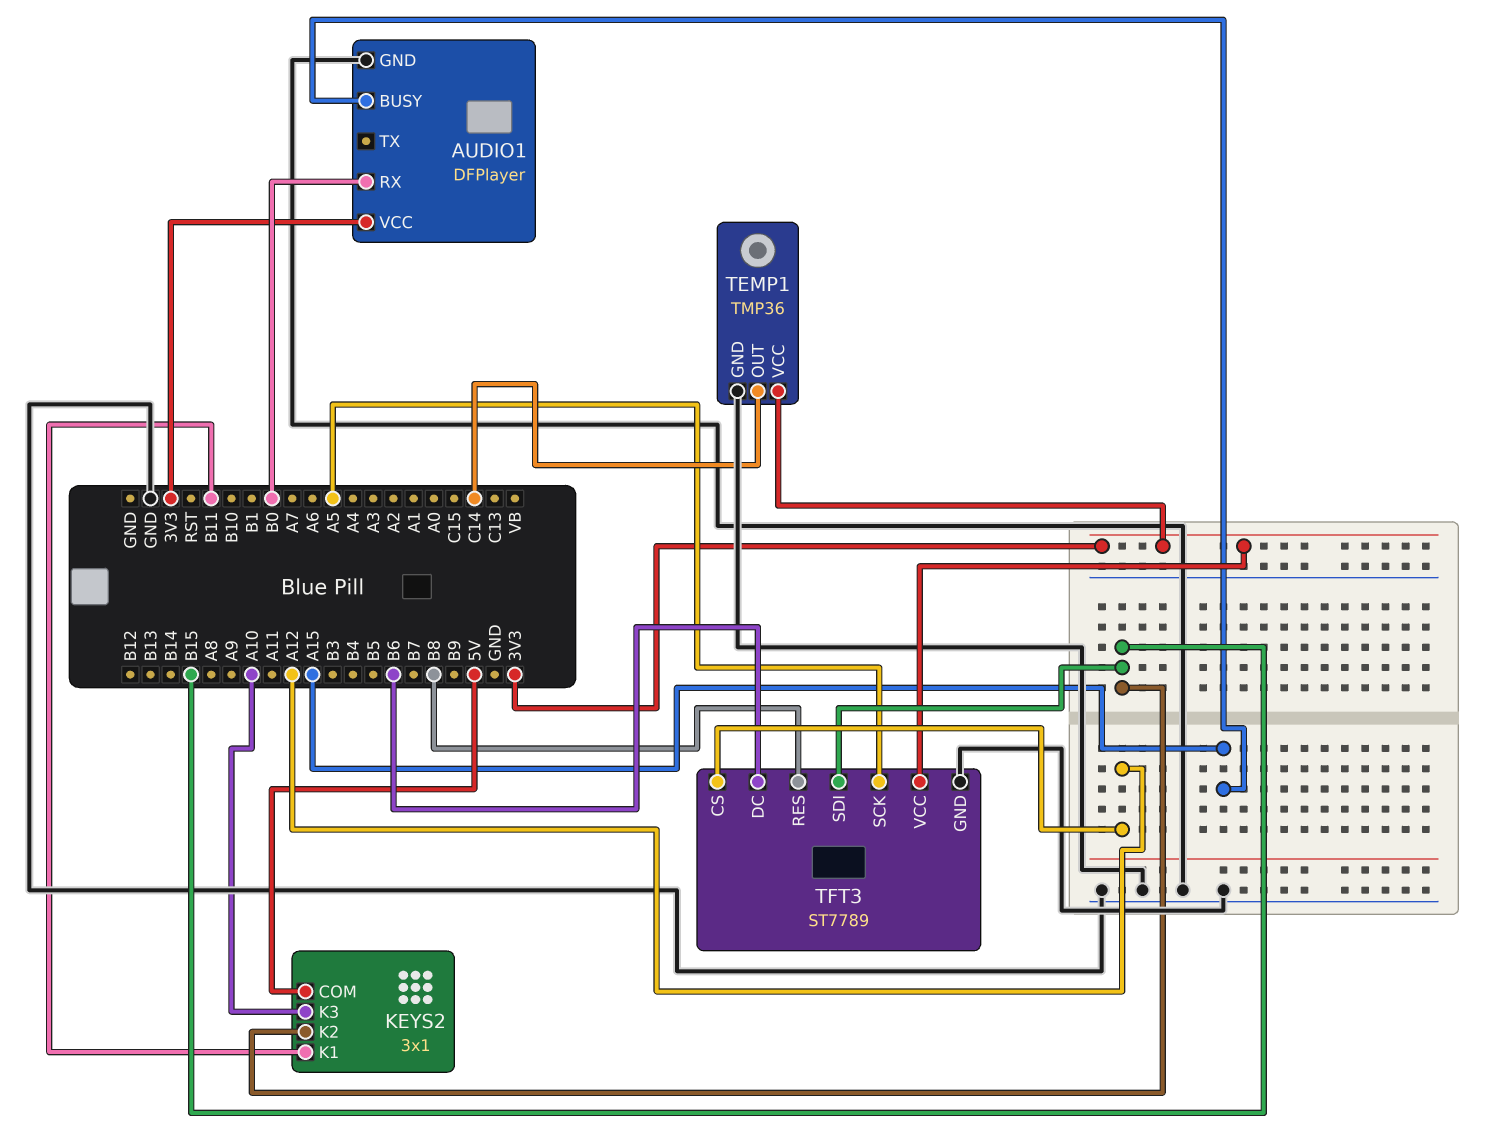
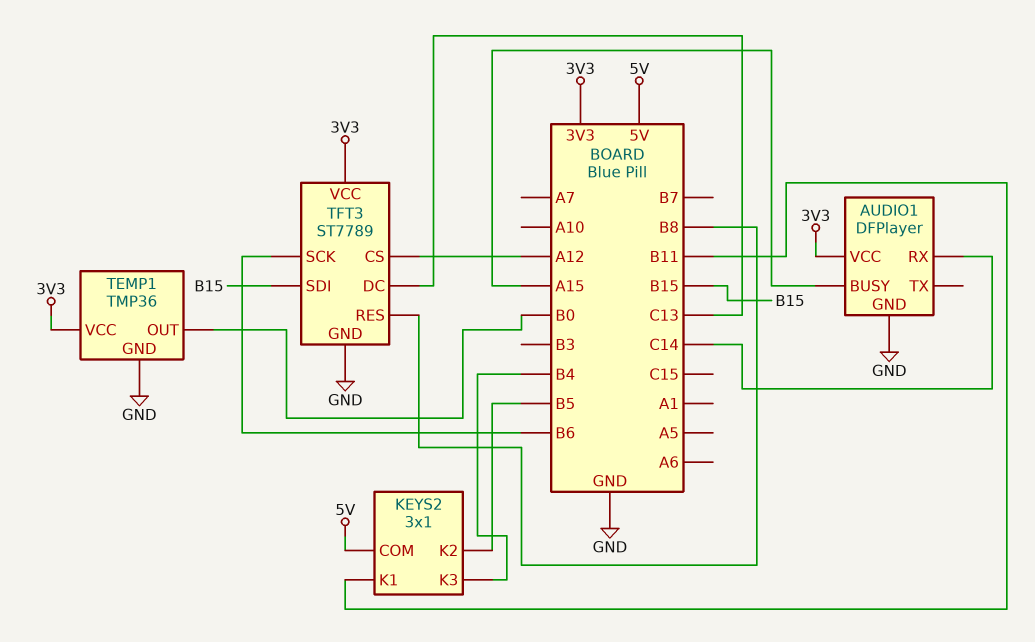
AUDIO1 pin RX: B0 -> C14
KEYS2 pin K2: B15 -> B5
KEYS2 pin K3: A10 -> B4
TEMP1 pin OUT: C14 -> B0
TFT3 pin DC: B6 -> C13
TFT3 pin SCK: A5 -> B6

